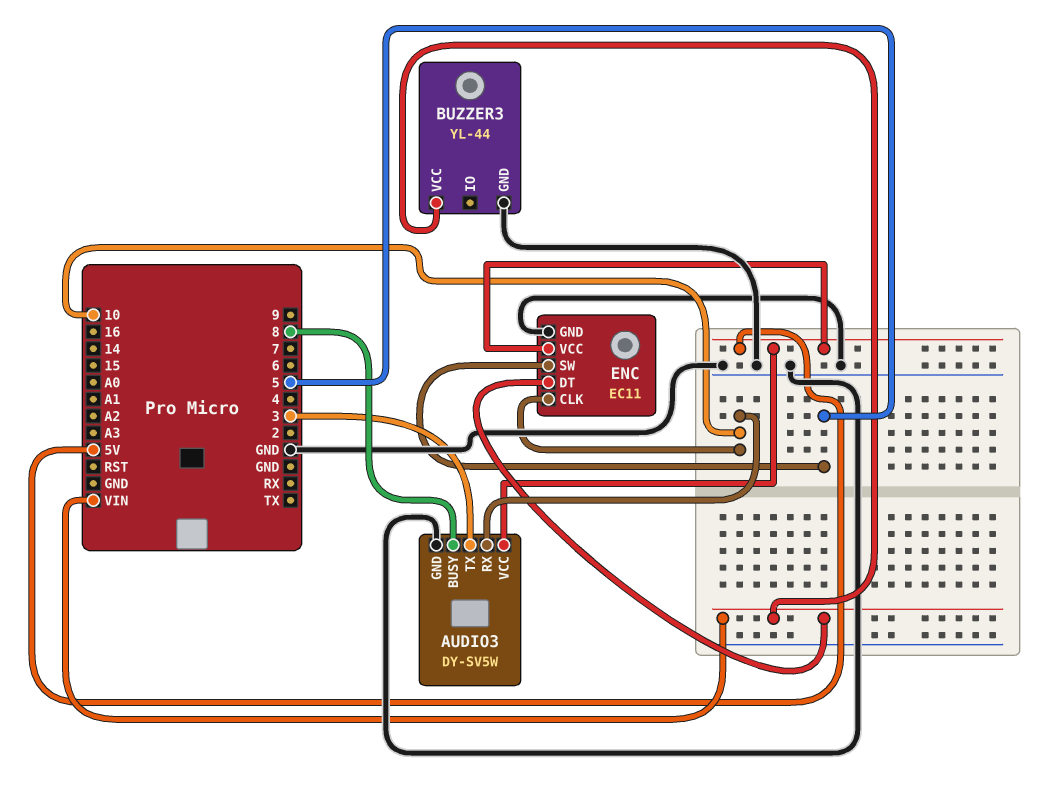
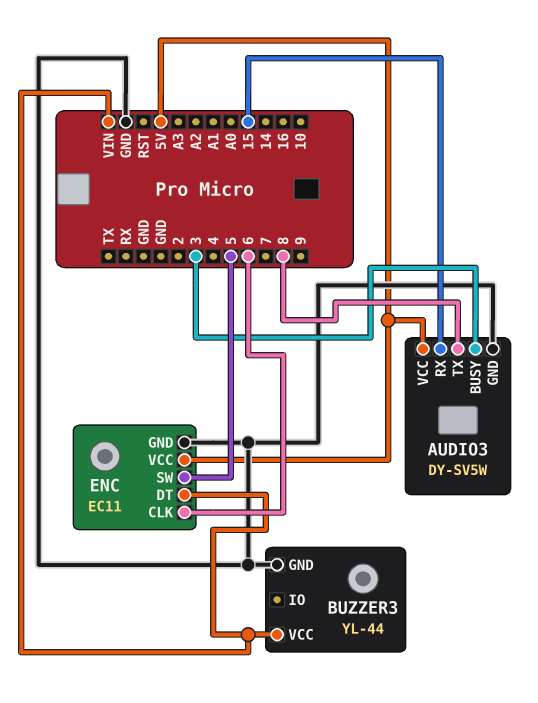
AUDIO3 pin BUSY: 8 -> 3
AUDIO3 pin RX: 10 -> 15
AUDIO3 pin TX: 3 -> 8
ENC pin CLK: 10 -> 6

